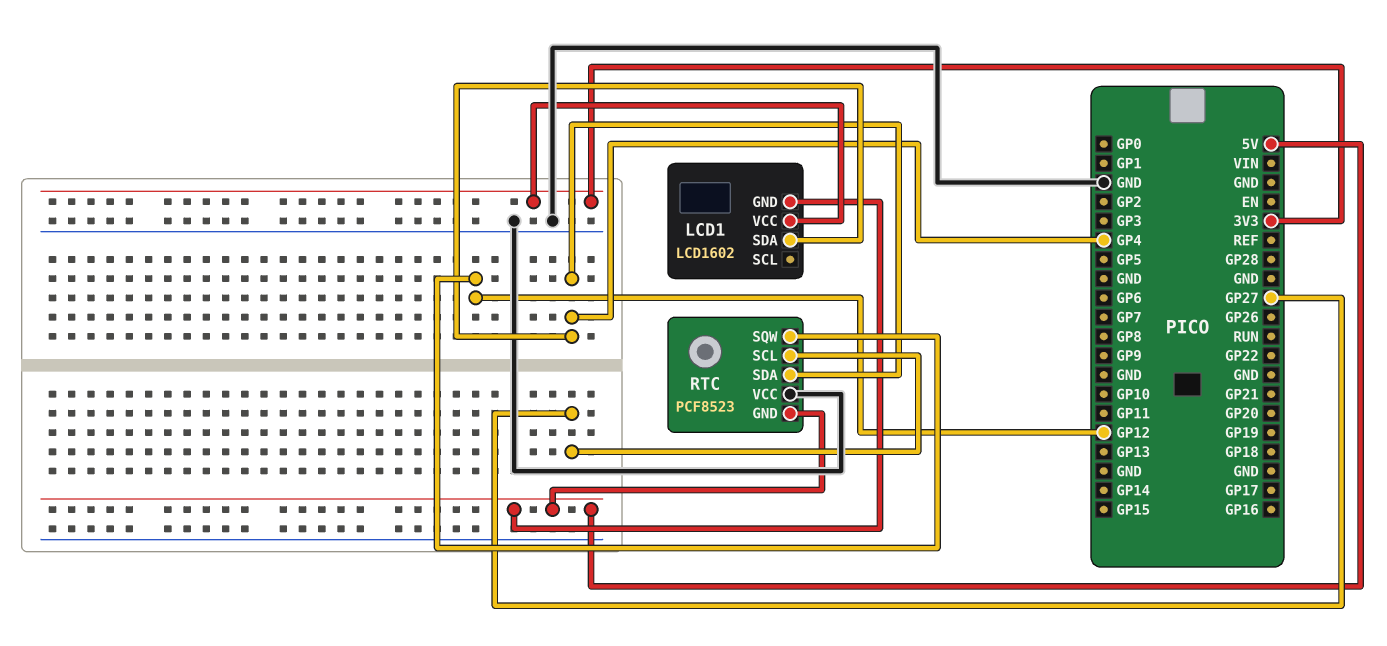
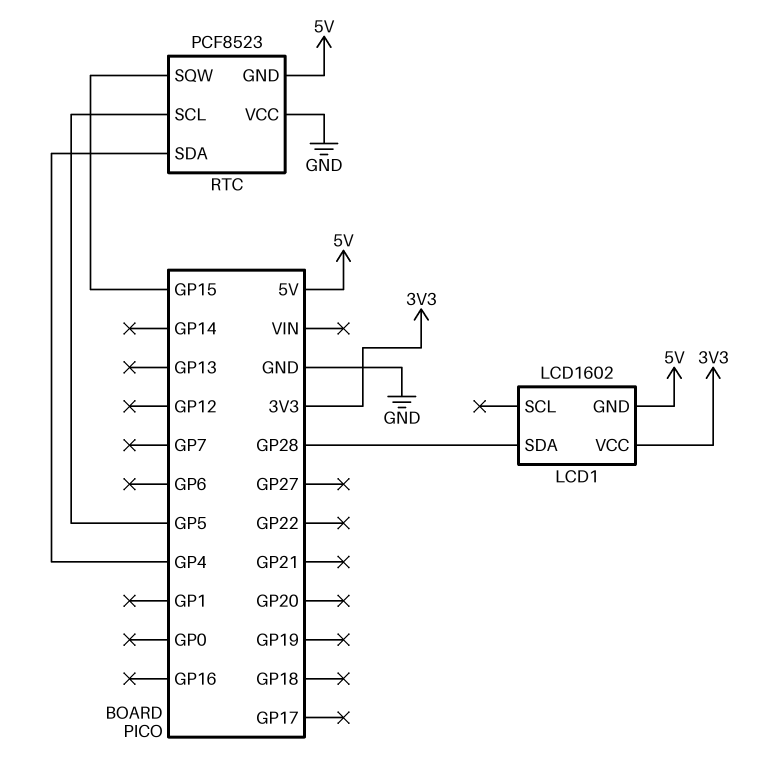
LCD1 pin SDA: GP4 -> GP28
RTC pin SCL: GP27 -> GP5
RTC pin SQW: GP12 -> GP15

